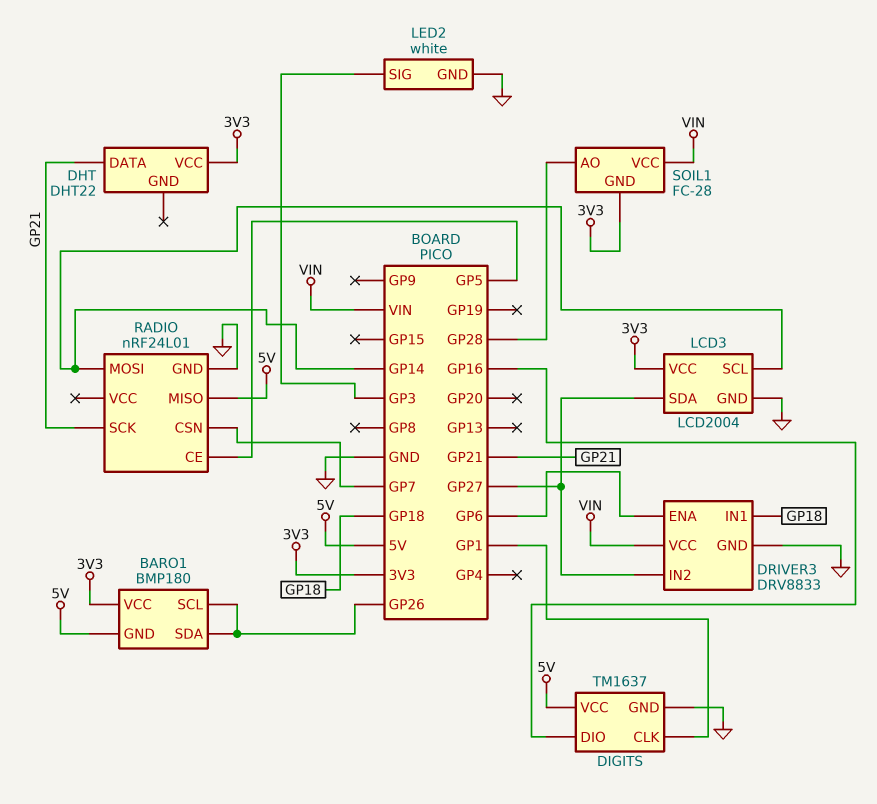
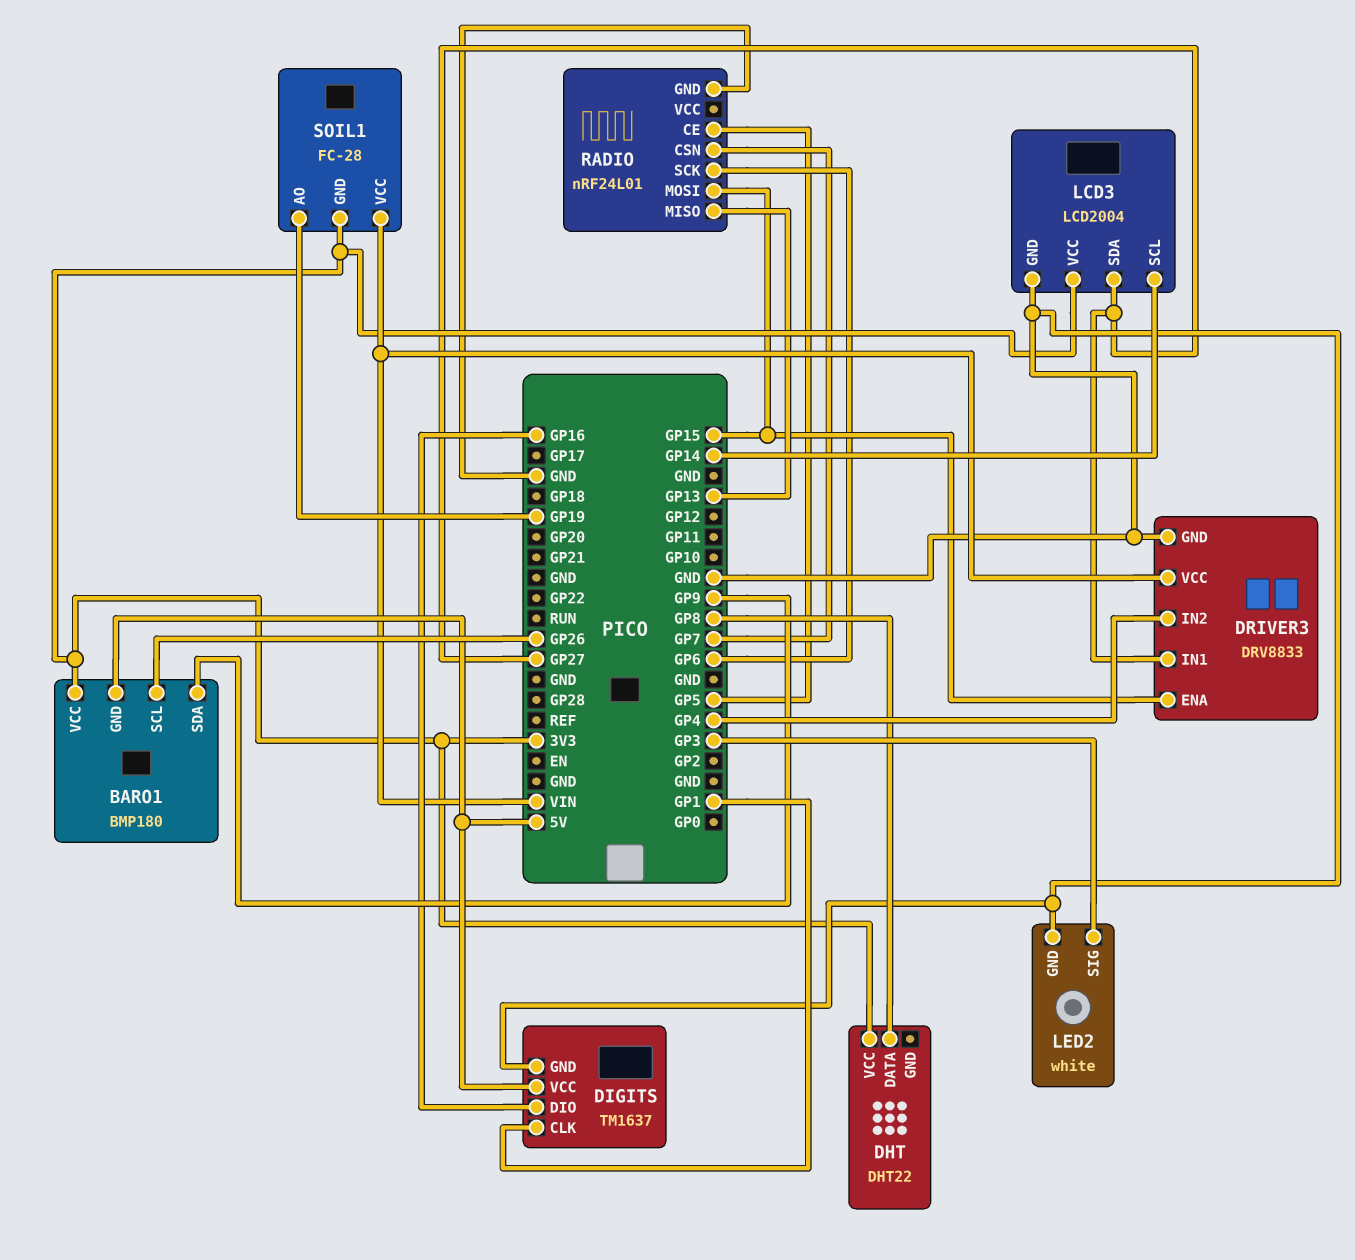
BARO1 pin SDA: GP26 -> GP9
DHT pin DATA: GP21 -> GP8
DRIVER3 pin ENA: GP6 -> GP15
DRIVER3 pin IN1: GP18 -> GP27
DRIVER3 pin IN2: GP27 -> GP4
RADIO pin MISO: 5V -> GP13
RADIO pin MOSI: GP14 -> GP15
RADIO pin SCK: GP21 -> GP6
SOIL1 pin AO: GP28 -> GP19

